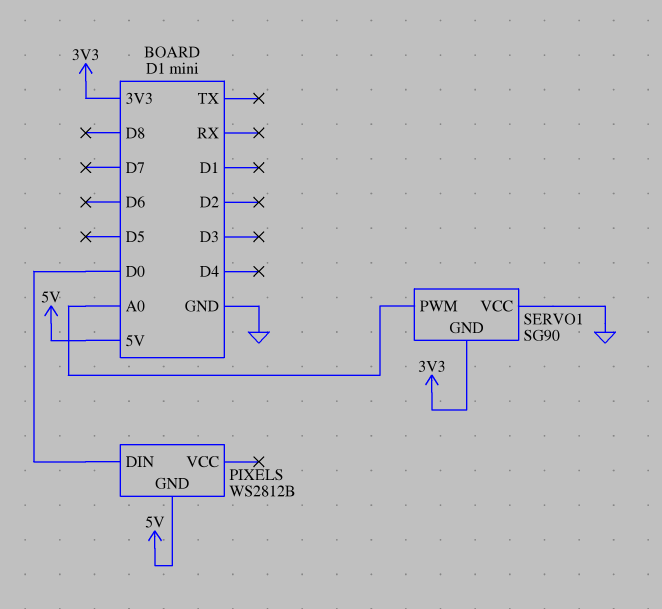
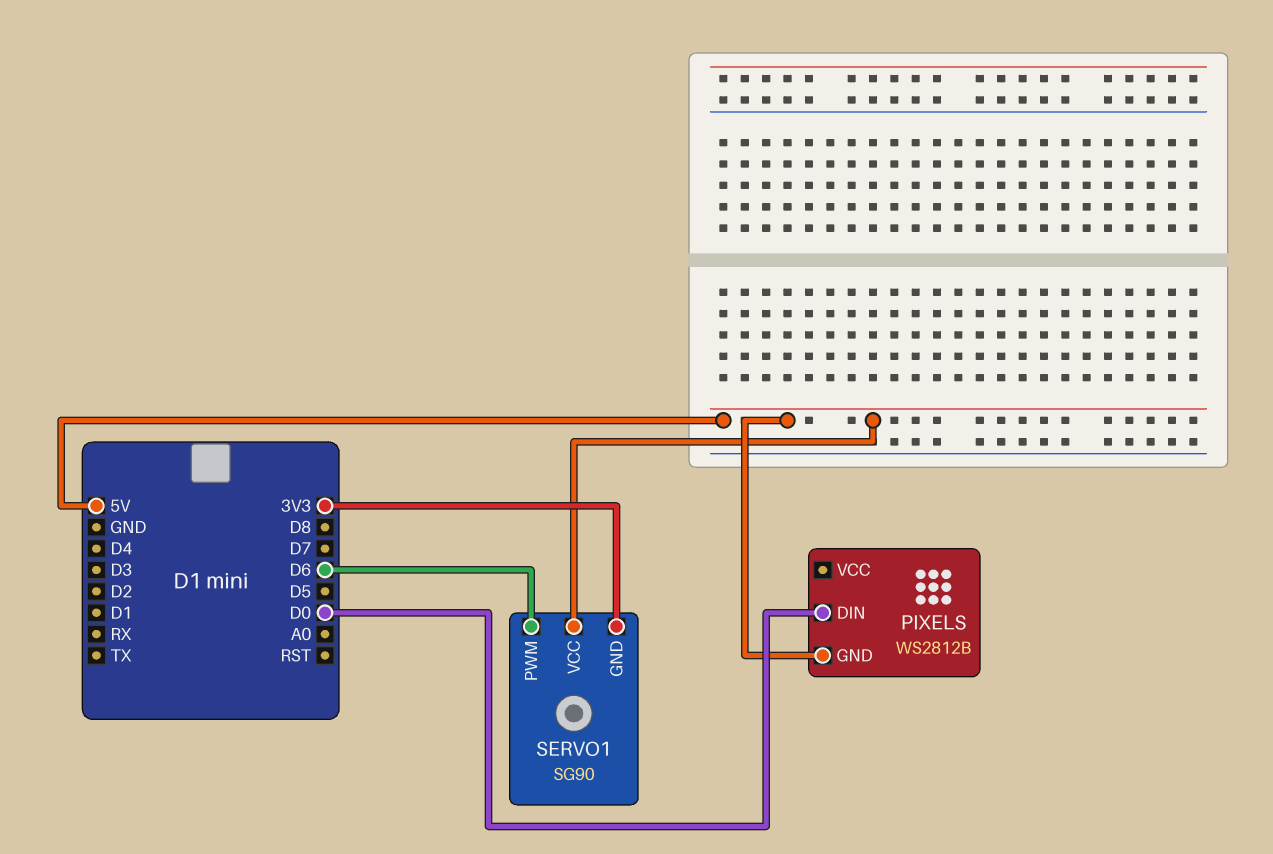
SERVO1 pin PWM: A0 -> D6
SERVO1 pin VCC: GND -> 5V

